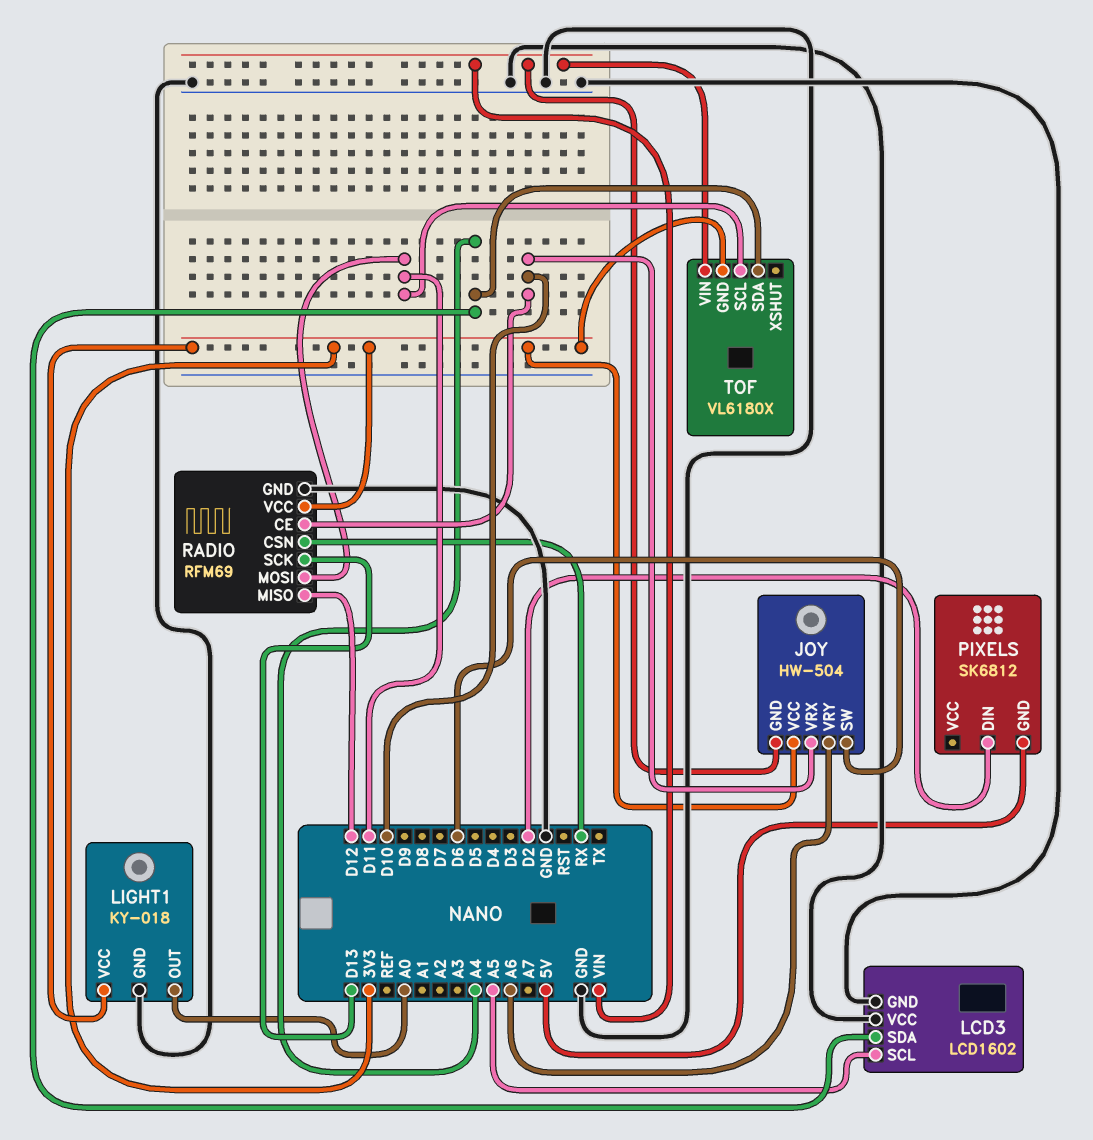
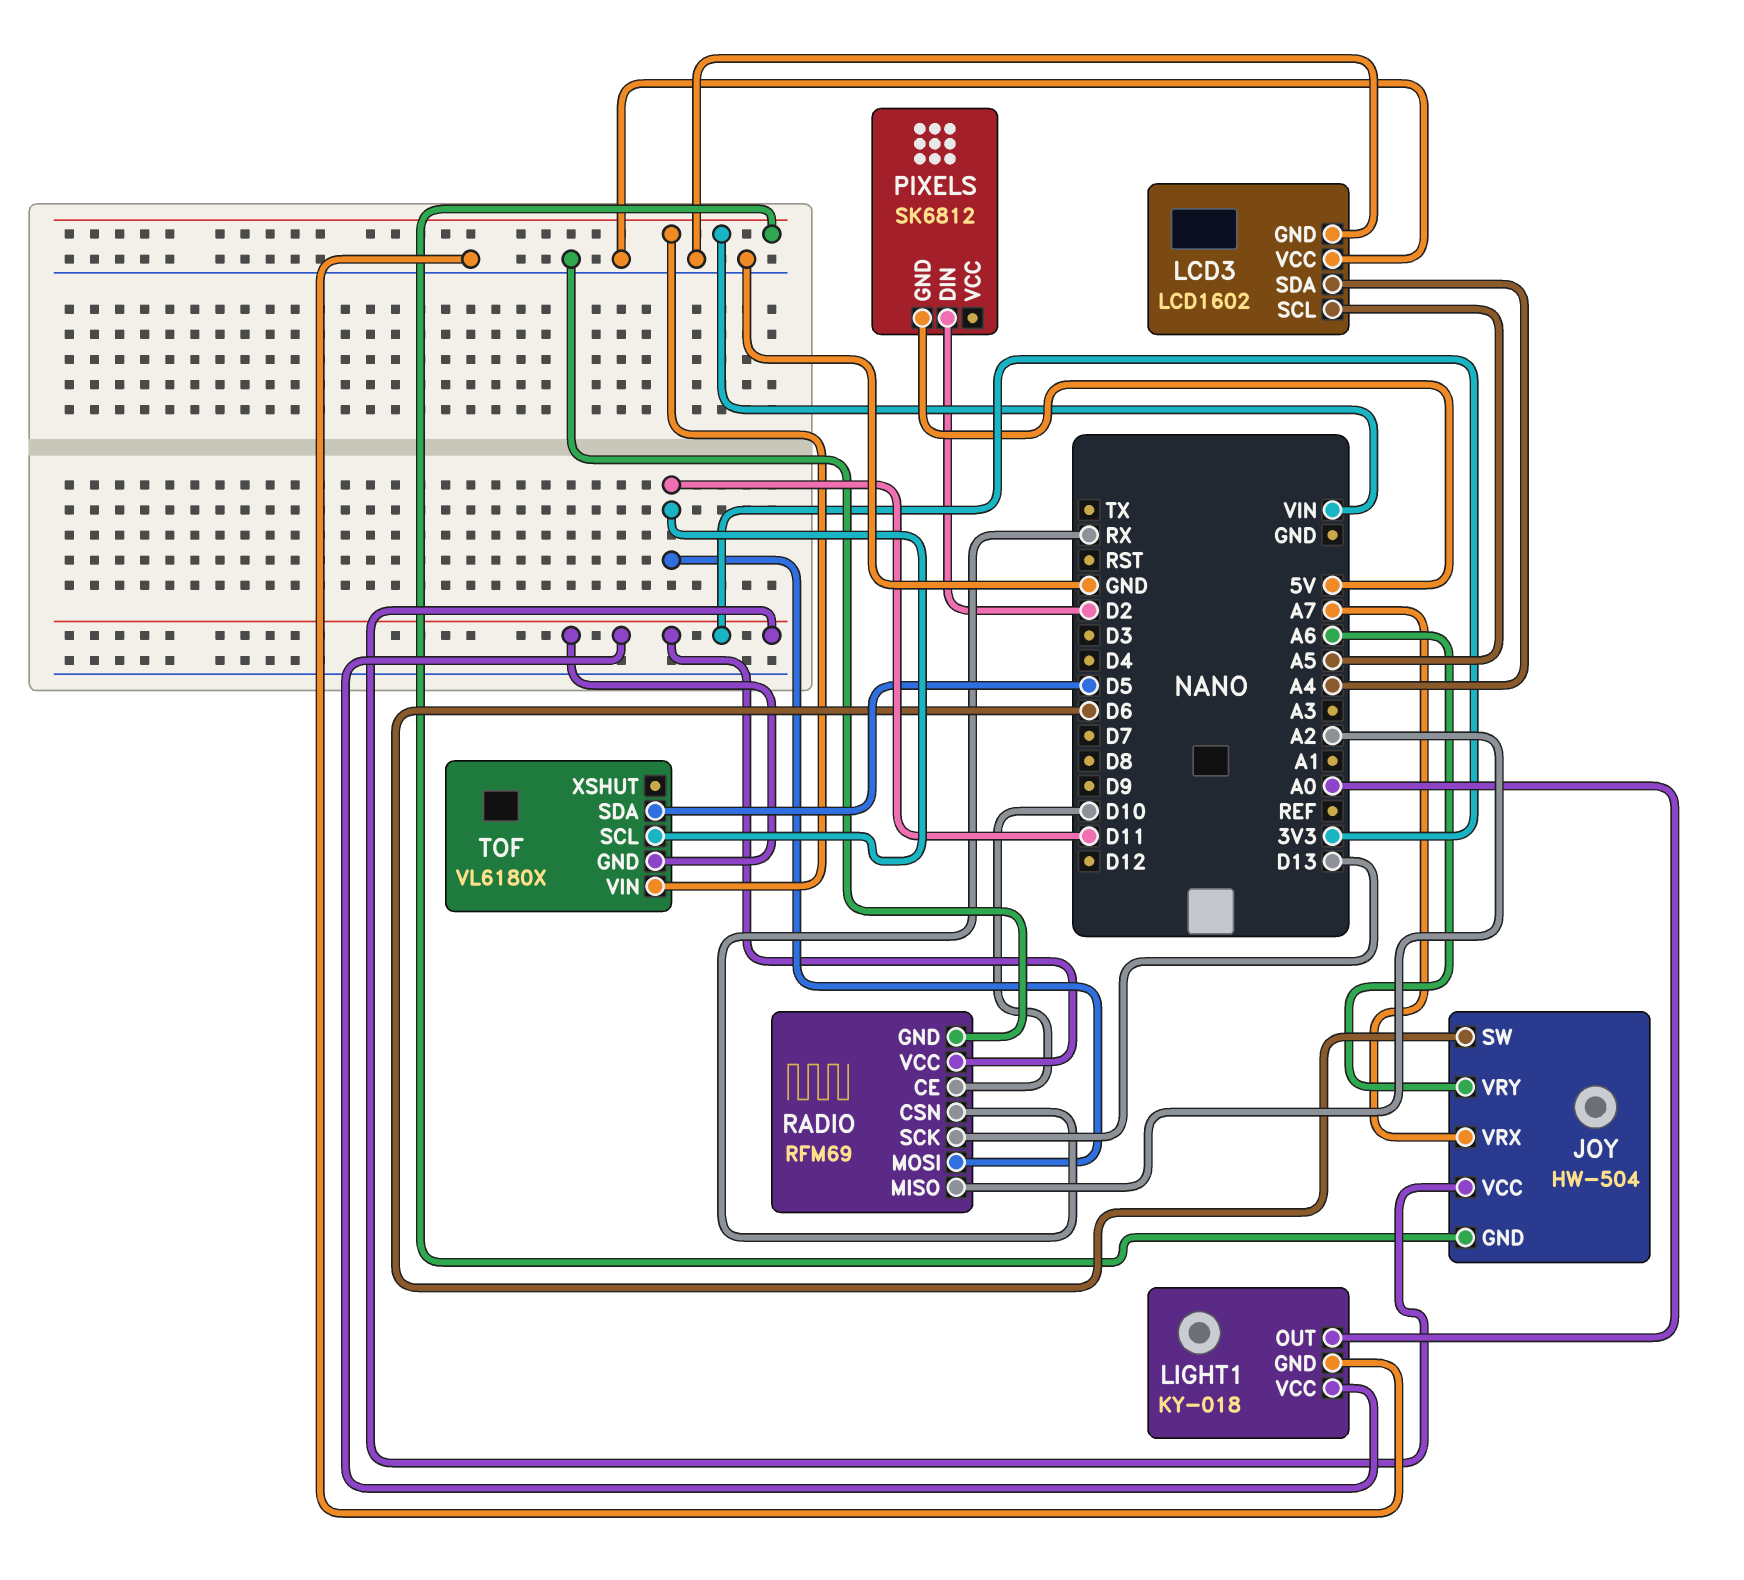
JOY pin VRX: D10 -> A7
RADIO pin MISO: D12 -> A2
TOF pin SDA: A4 -> D5

